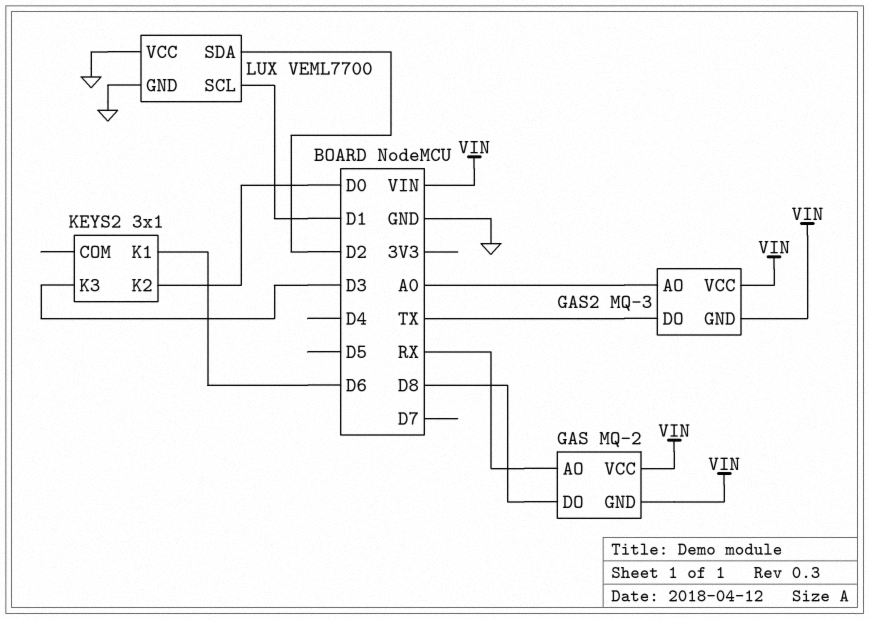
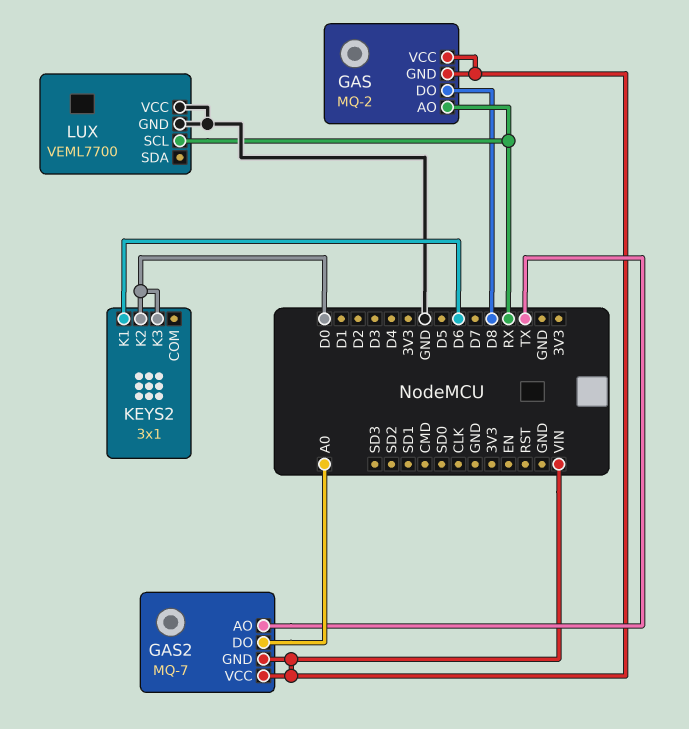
GAS2: MQ-3 -> MQ-7
GAS2 pin AO: A0 -> TX
GAS2 pin DO: TX -> A0
KEYS2 pin K3: D3 -> D0
LUX pin SCL: D1 -> RX
LUX pin SDA: D2 -> none

